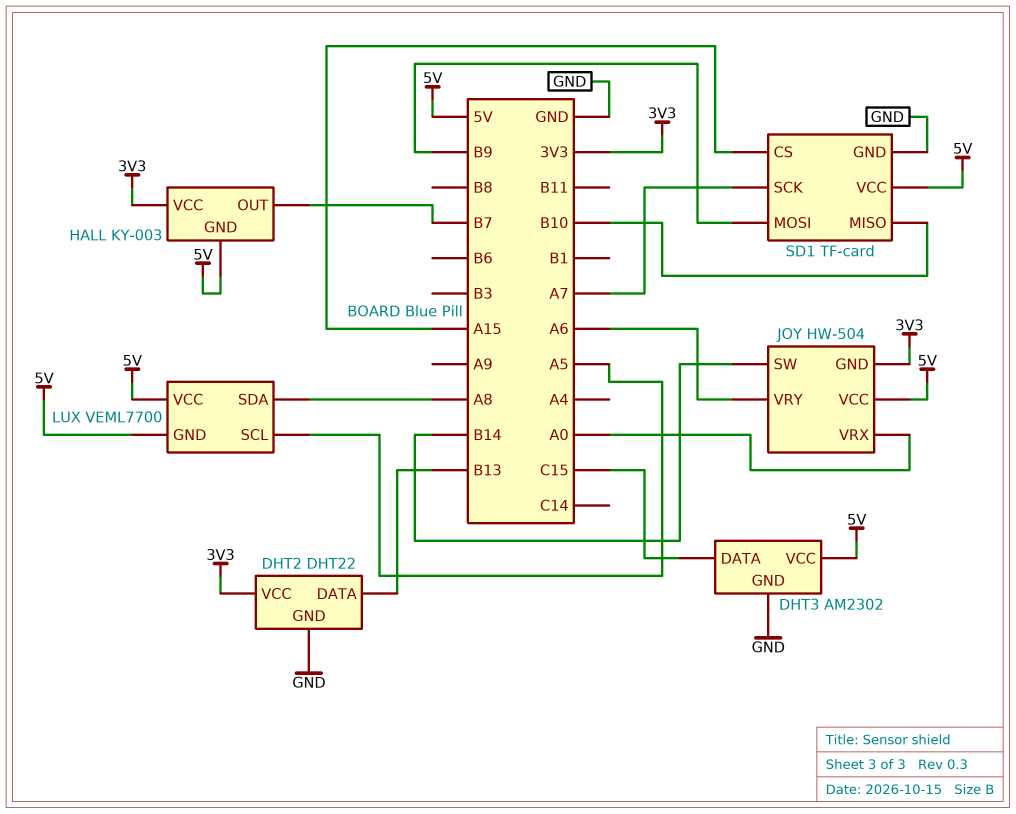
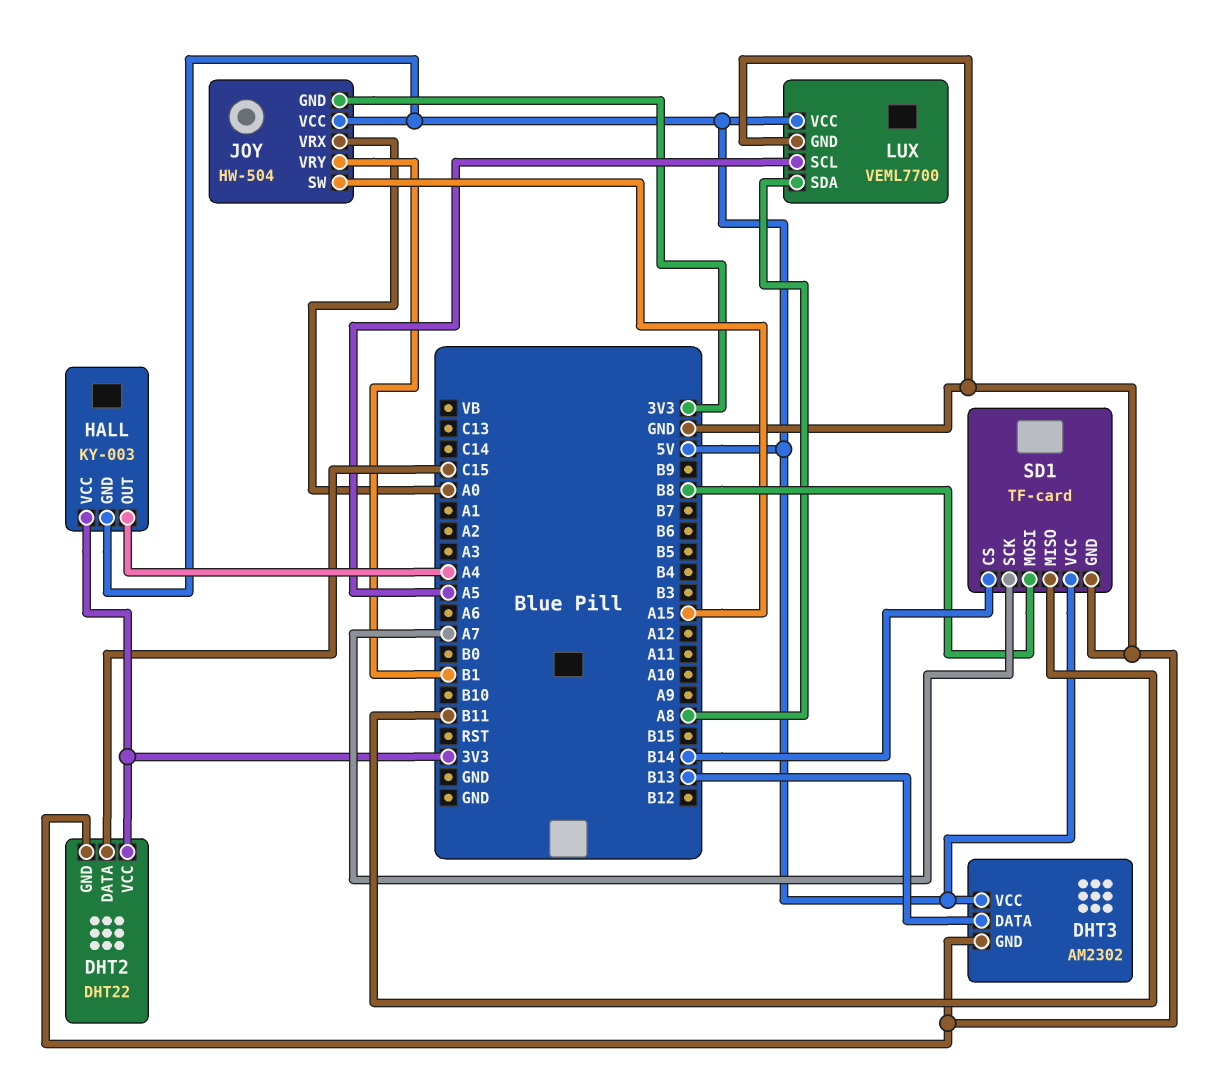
DHT2 pin DATA: B13 -> C15
DHT3 pin DATA: C15 -> B13
HALL pin OUT: B7 -> A4
JOY pin SW: B14 -> A15
JOY pin VRY: A6 -> B1
LUX pin GND: 5V -> GND
SD1 pin CS: A15 -> B14
SD1 pin MISO: B10 -> B11
SD1 pin MOSI: B9 -> B8

